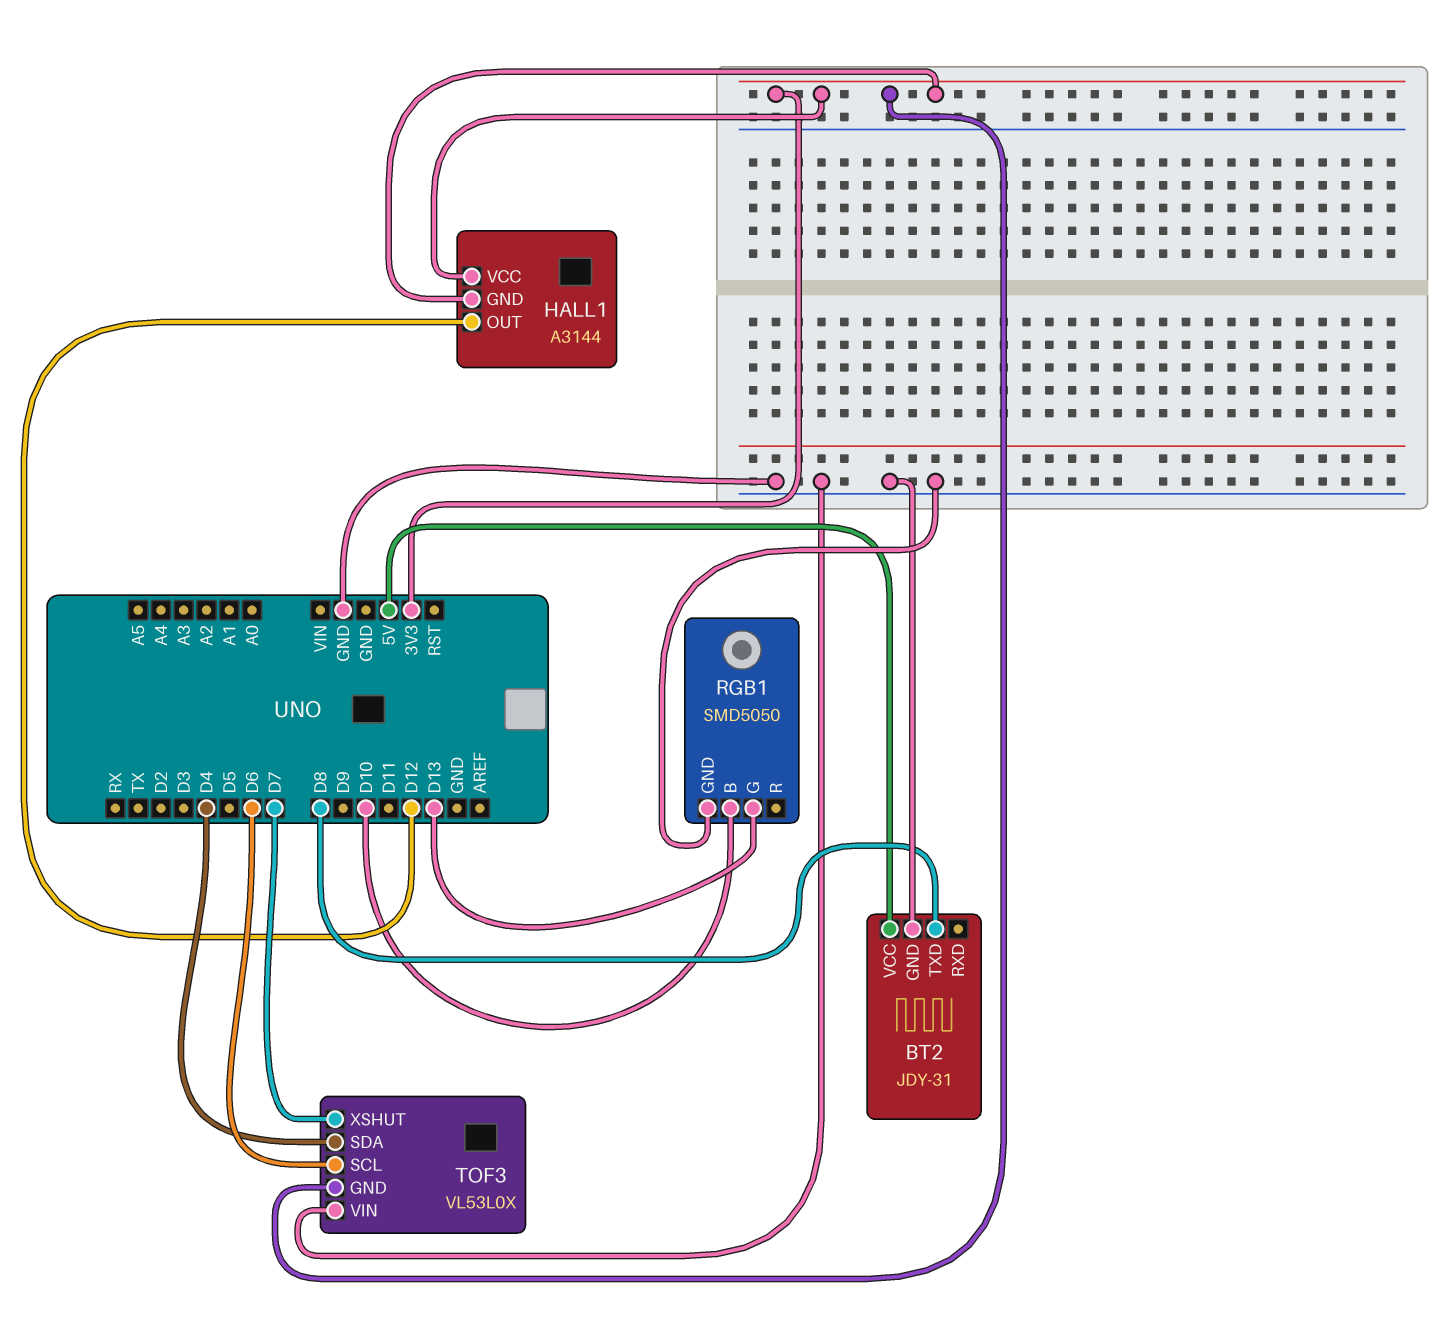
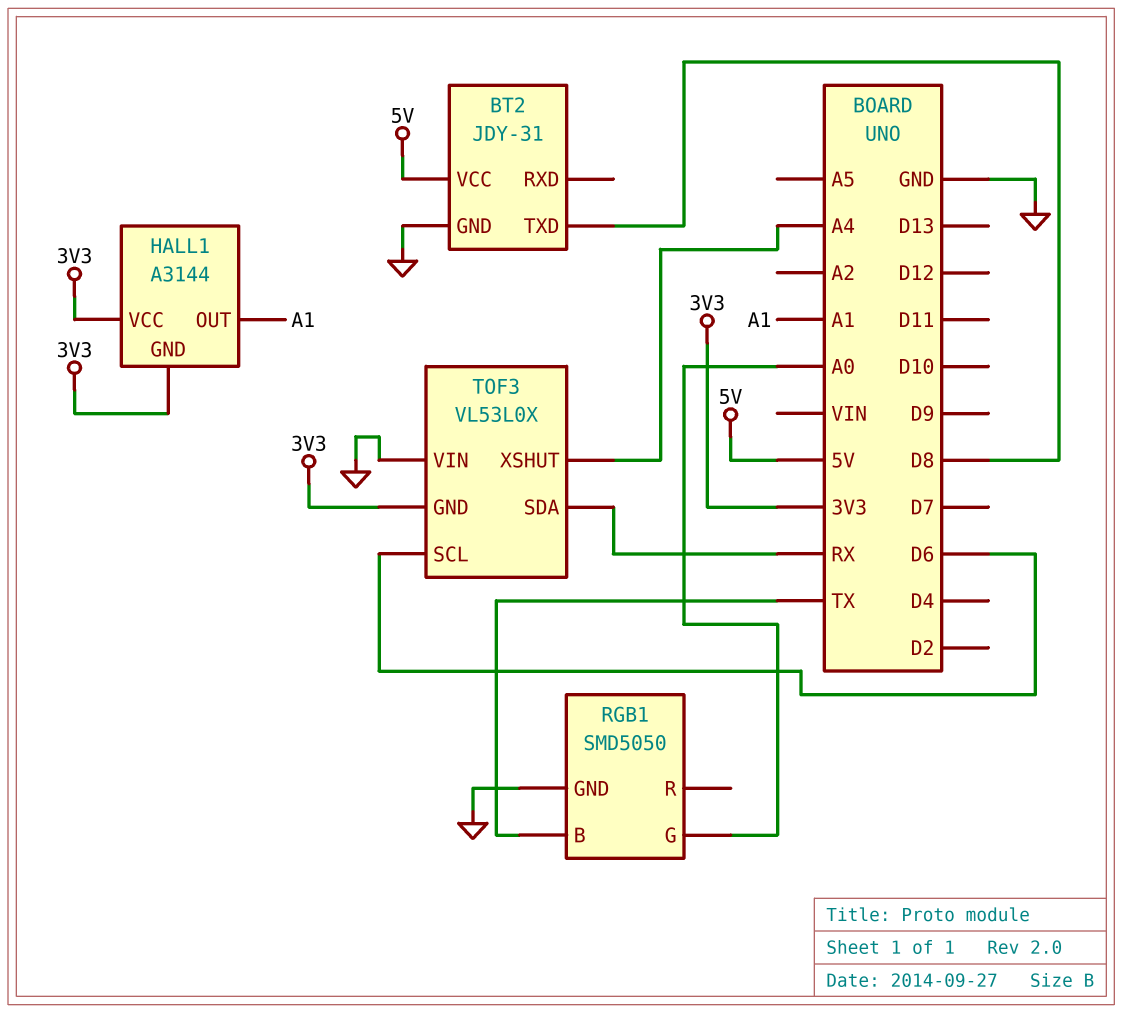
HALL1 pin OUT: D12 -> A1
RGB1 pin B: D10 -> TX
RGB1 pin G: D13 -> A0
TOF3 pin SDA: D4 -> RX
TOF3 pin XSHUT: D7 -> A4

